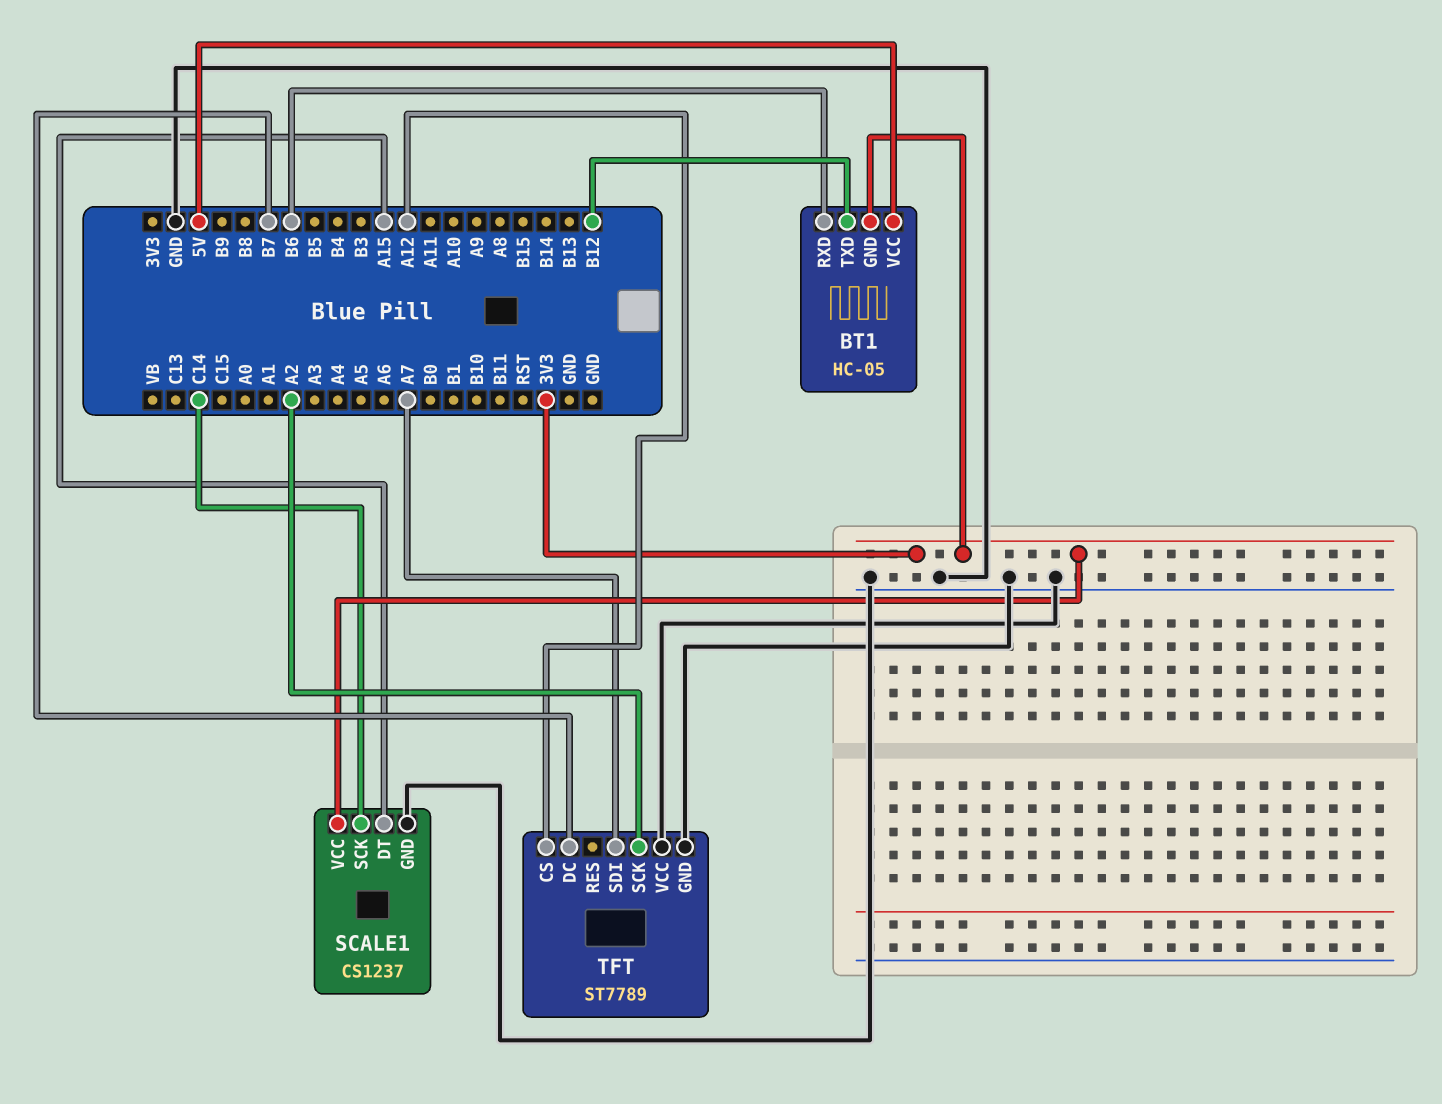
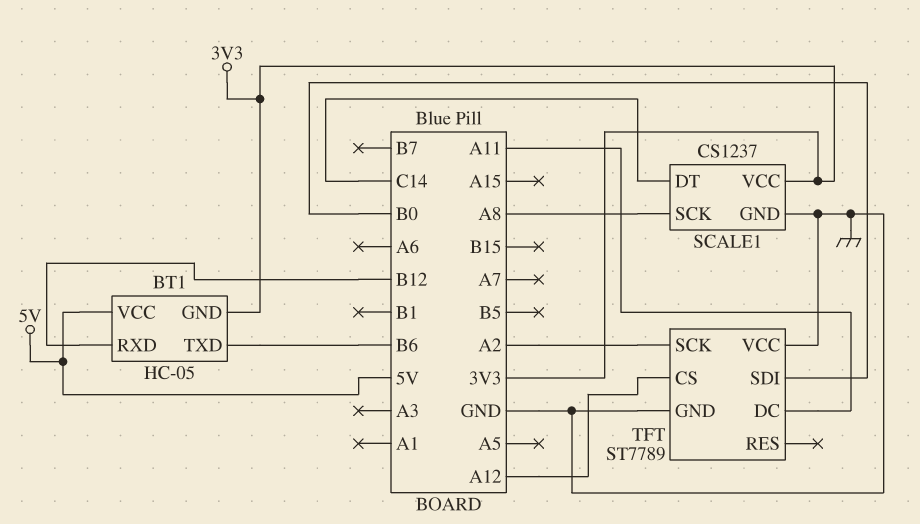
BT1 pin RXD: B6 -> B12
BT1 pin TXD: B12 -> B6
SCALE1 pin DT: A15 -> C14
SCALE1 pin SCK: C14 -> A8
TFT pin DC: B7 -> A11
TFT pin SDI: A7 -> B0

